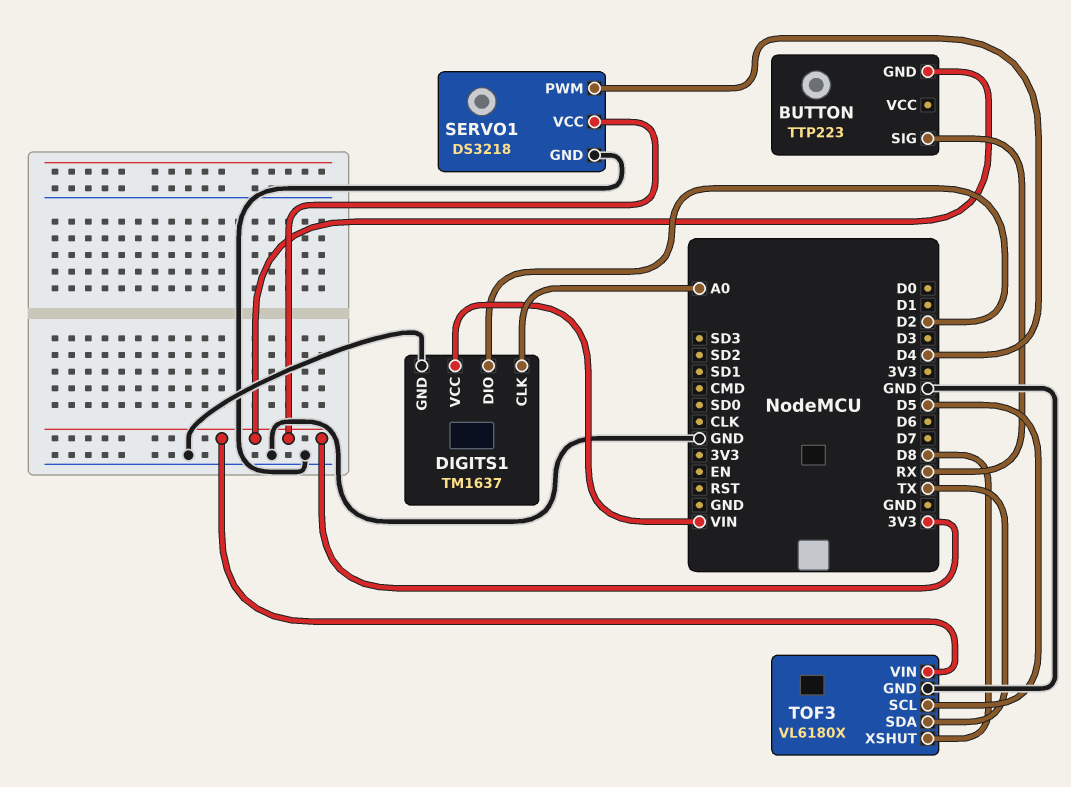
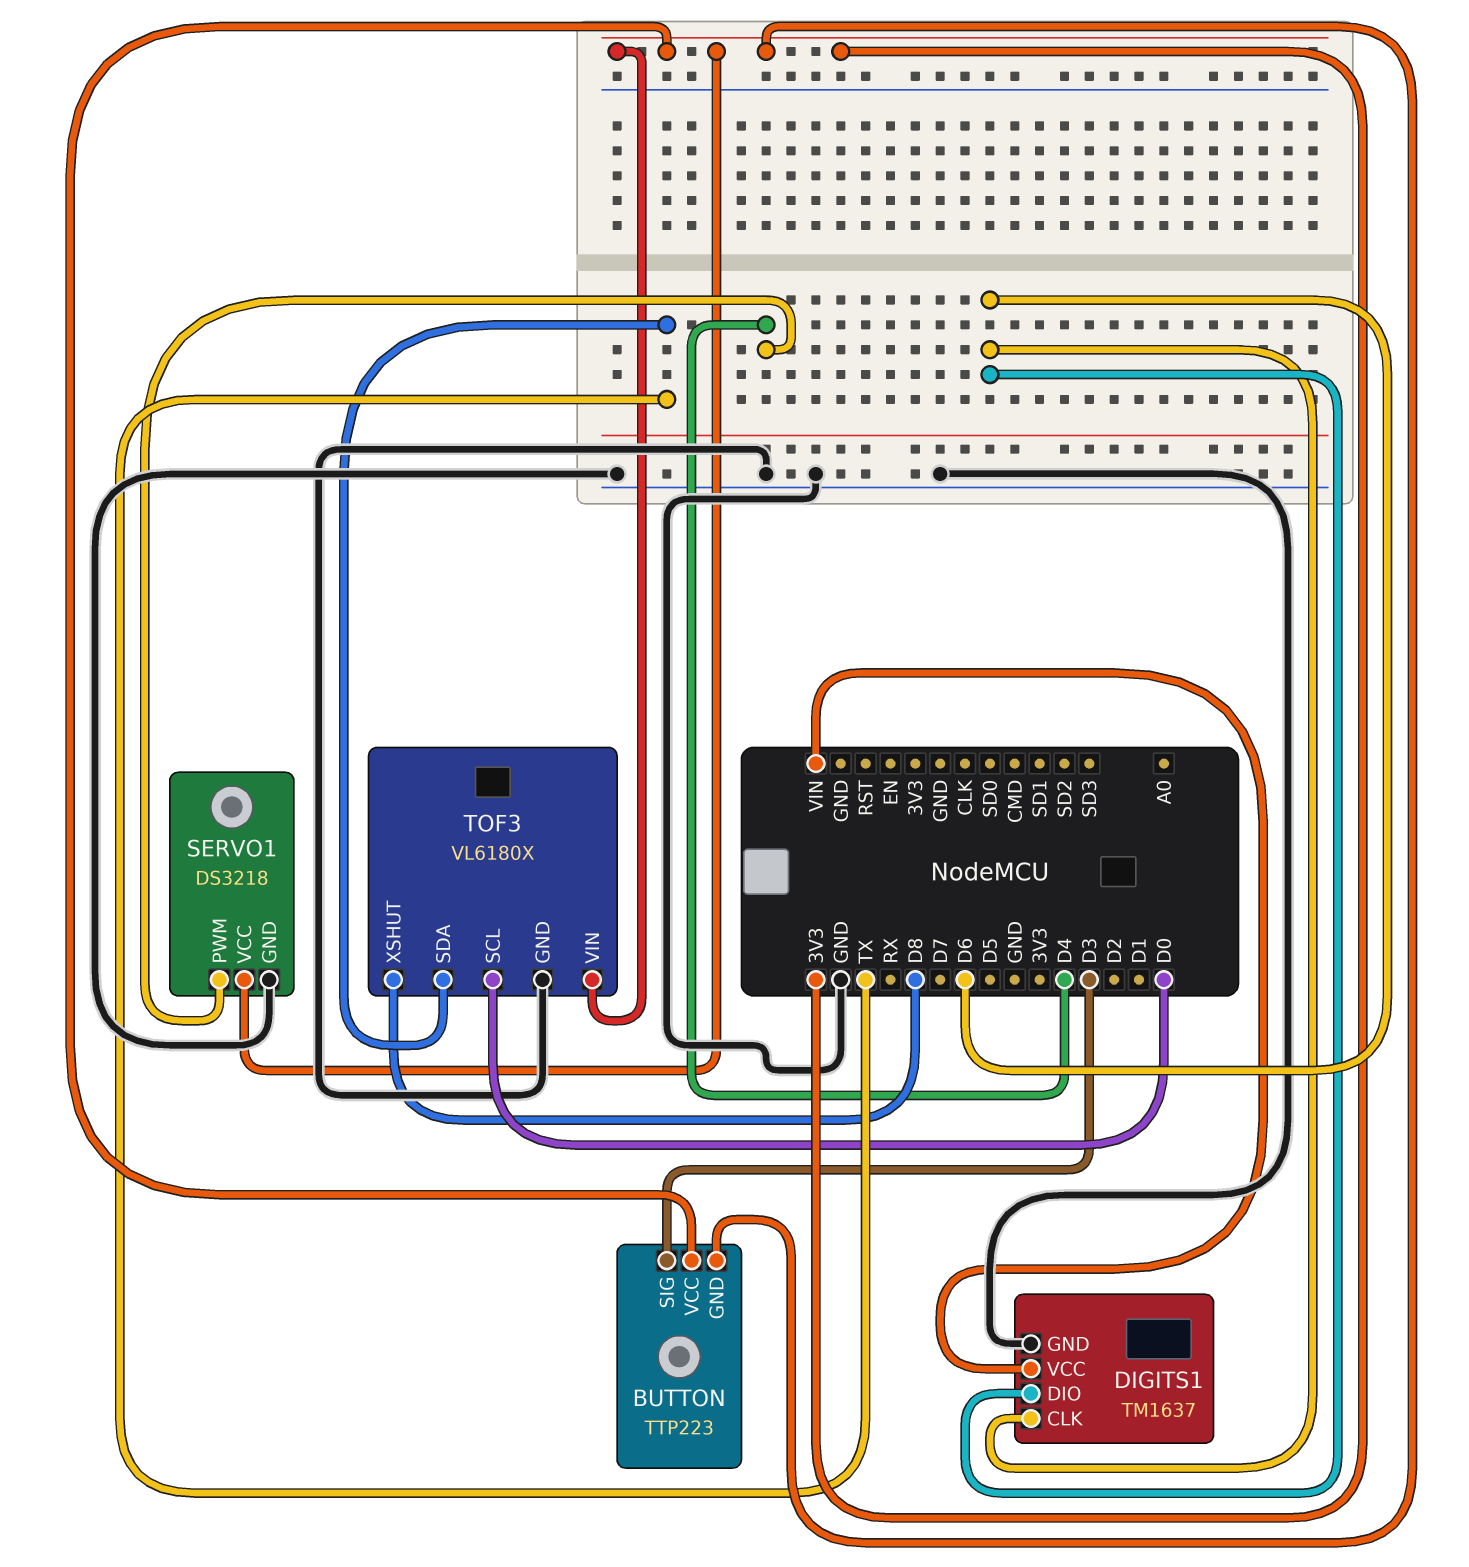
BUTTON pin SIG: RX -> D3
BUTTON pin VCC: none -> 3V3
DIGITS1 pin CLK: A0 -> D6
DIGITS1 pin DIO: D2 -> D6
TOF3 pin SCL: D5 -> D0

